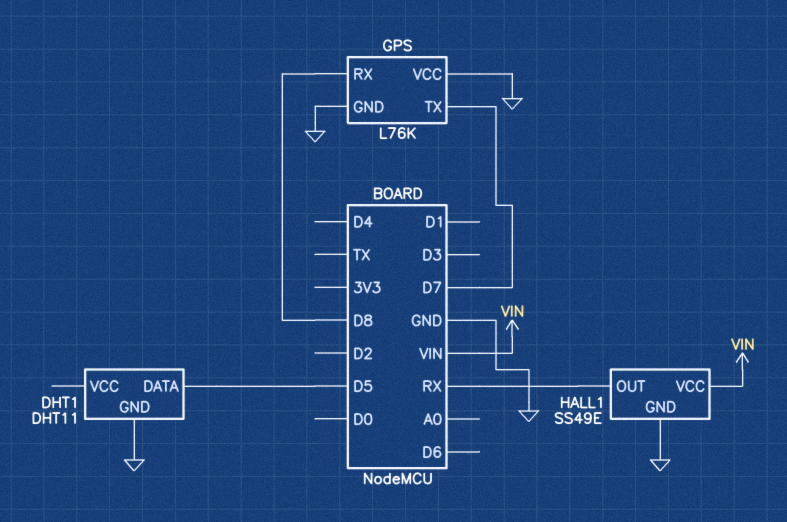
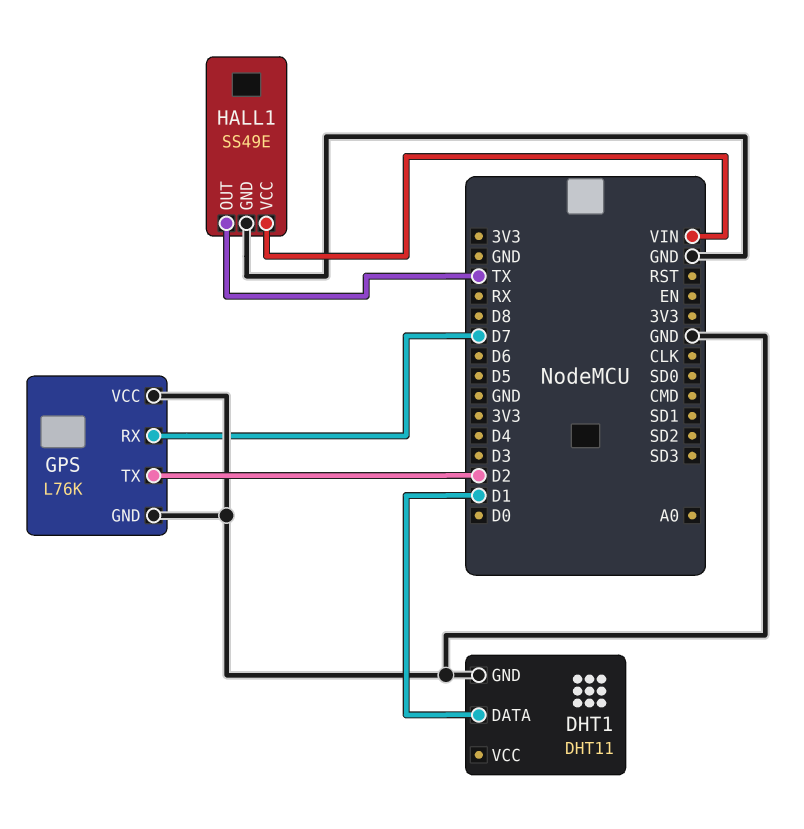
DHT1 pin DATA: D5 -> D1
GPS pin RX: D8 -> D7
GPS pin TX: D7 -> D2
HALL1 pin OUT: RX -> TX

